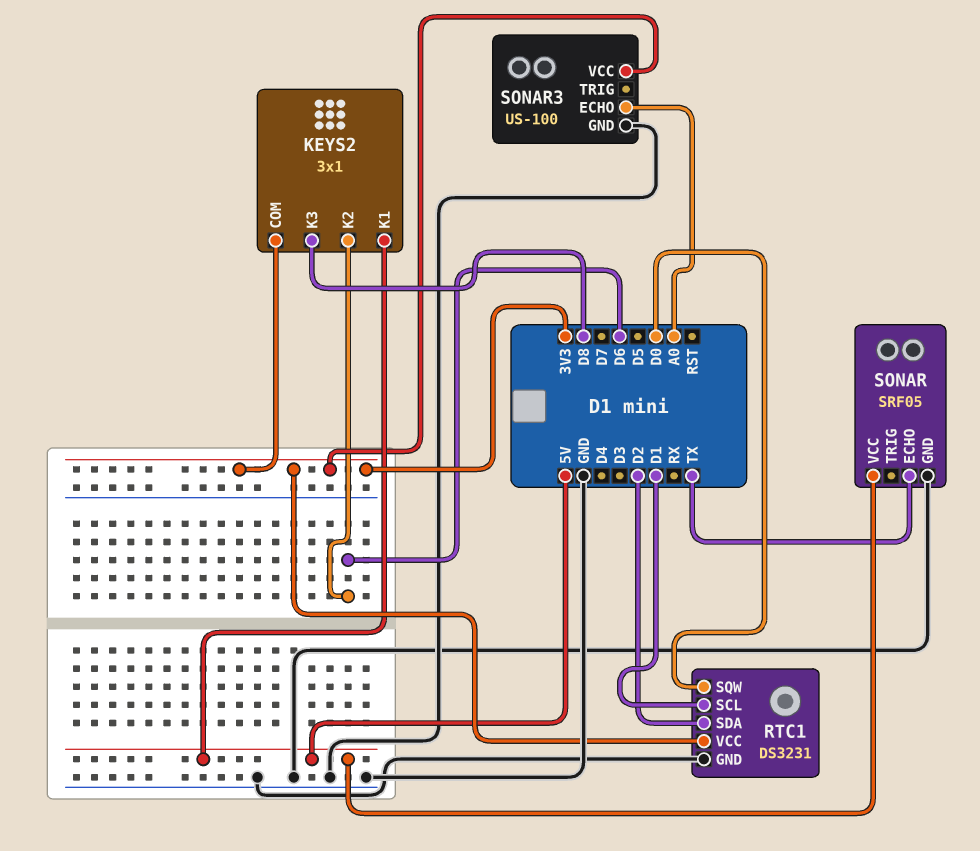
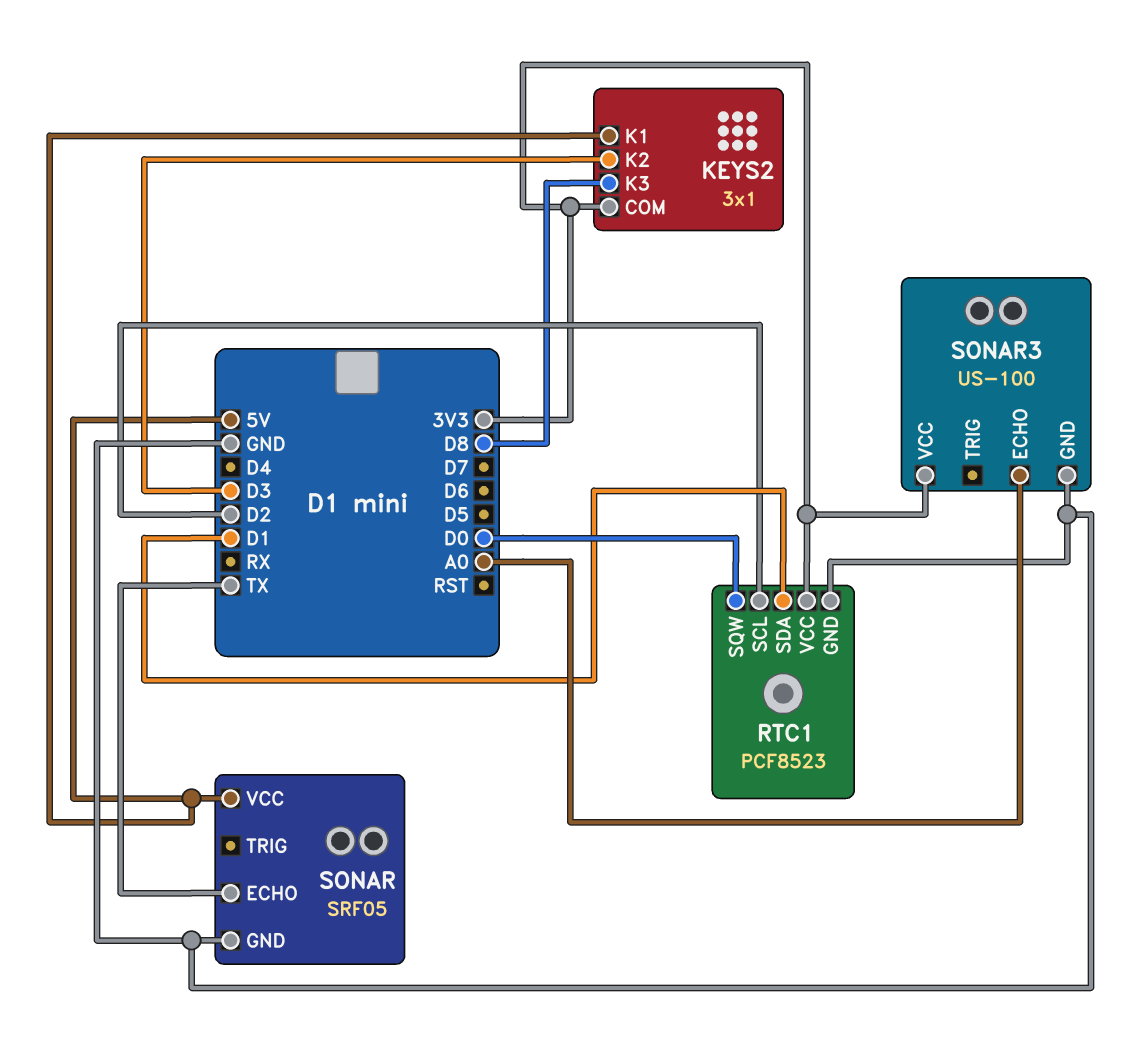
KEYS2 pin K2: D6 -> D3
RTC1: DS3231 -> PCF8523
RTC1 pin SCL: D1 -> D2
RTC1 pin SDA: D2 -> D1

